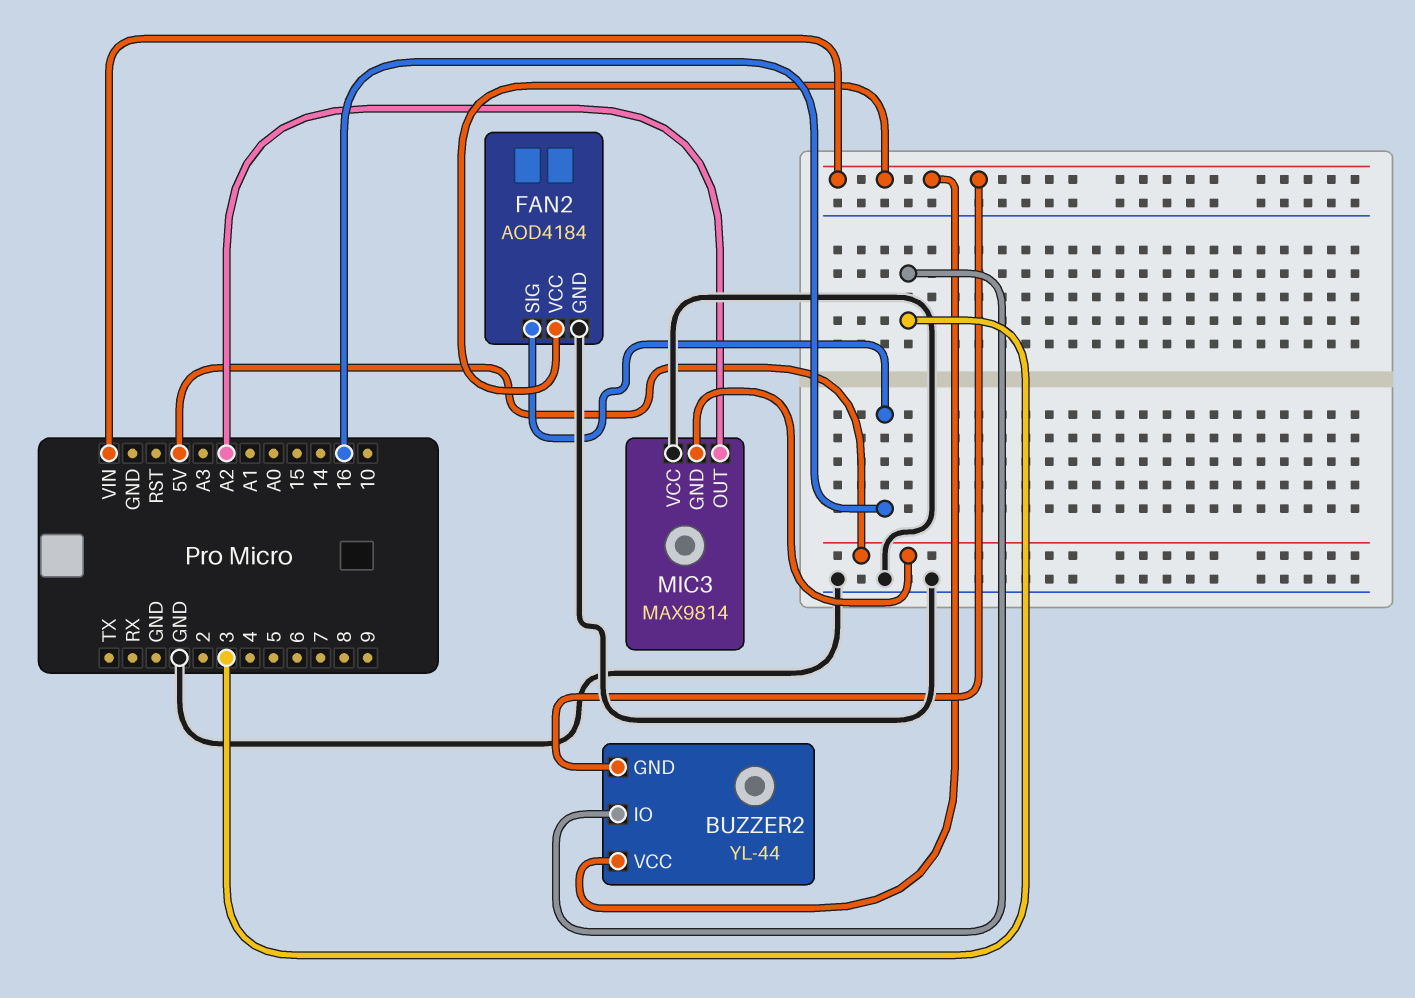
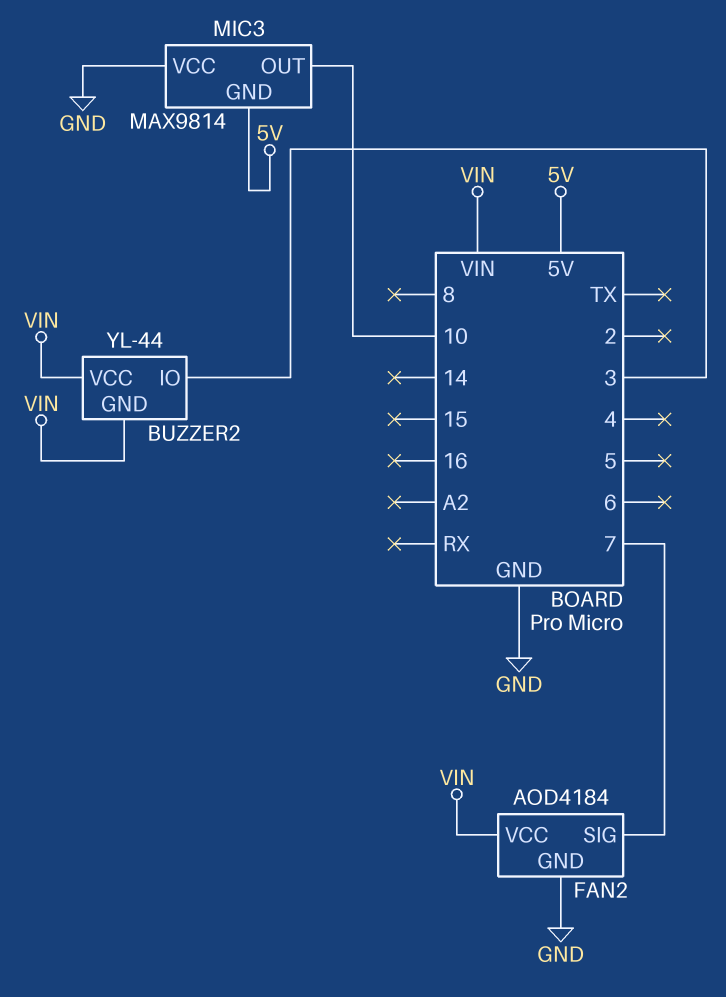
FAN2 pin SIG: 16 -> 7
MIC3 pin OUT: A2 -> 10

